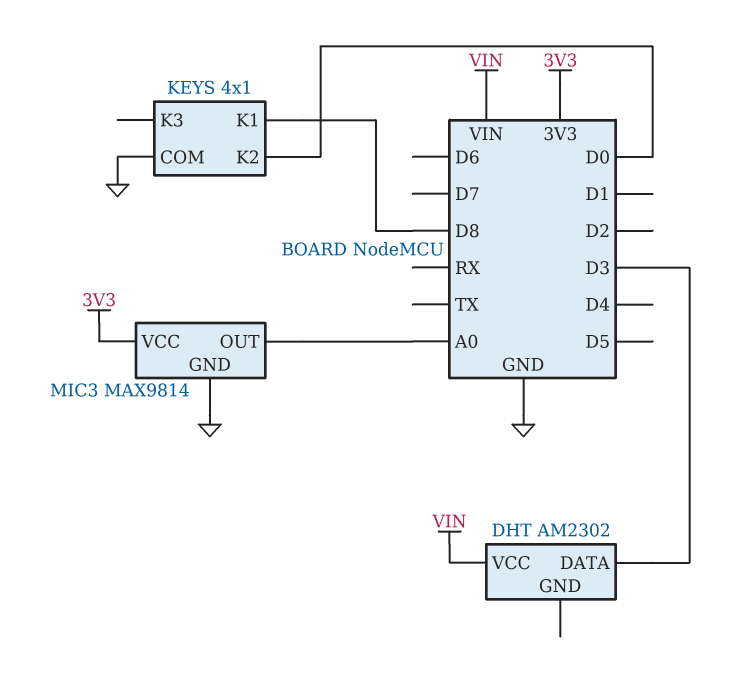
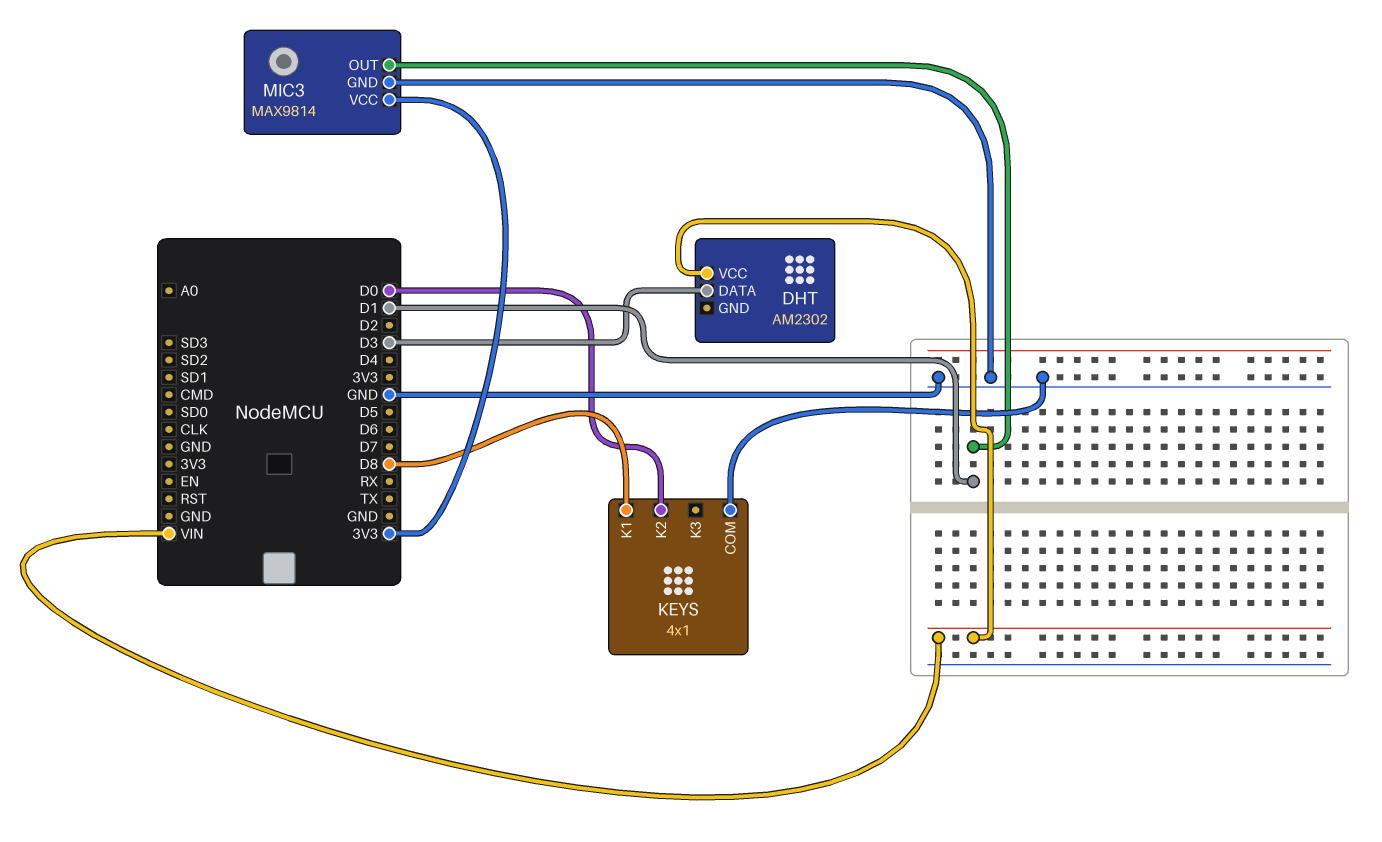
MIC3 pin OUT: A0 -> D1

